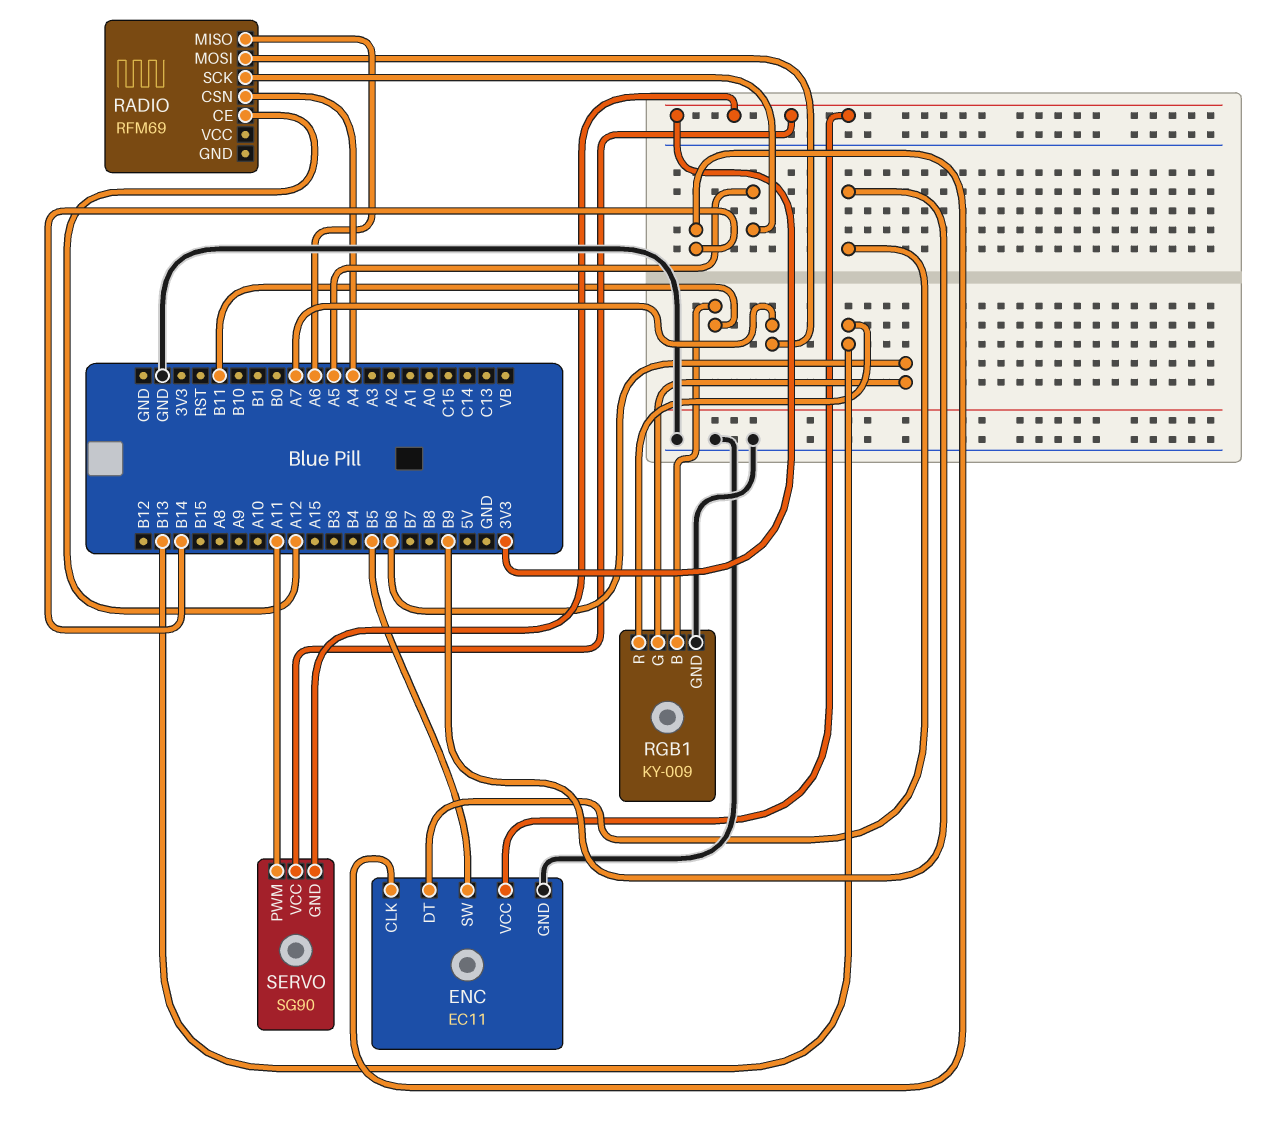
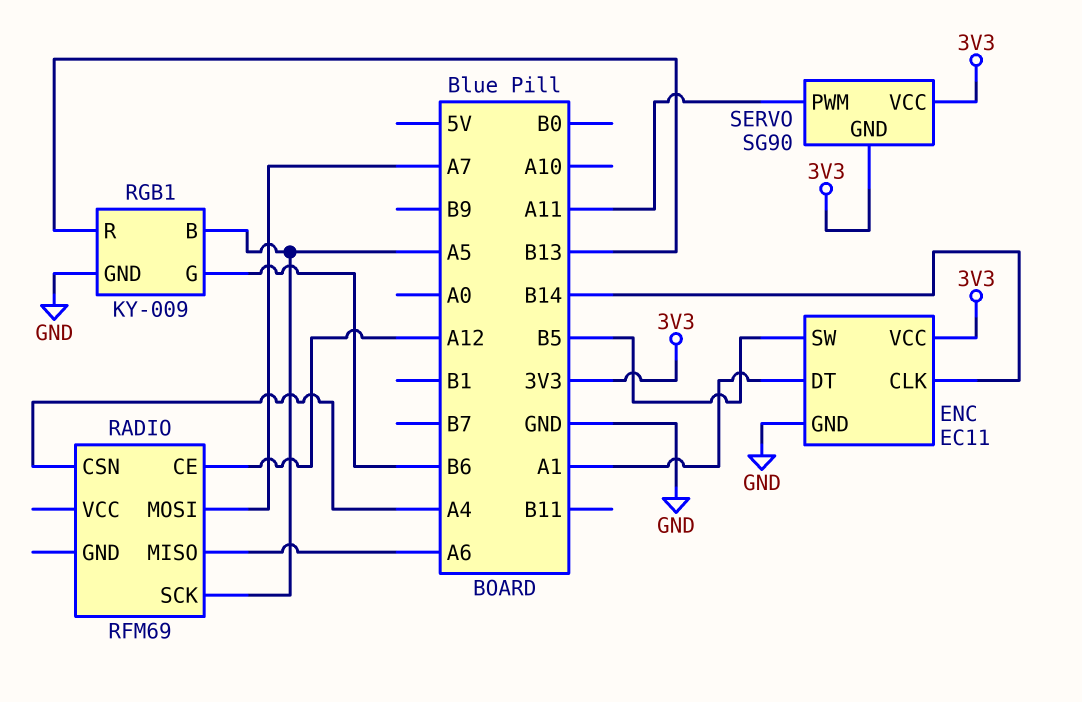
ENC pin DT: B9 -> A1
RGB1 pin B: B11 -> A5

